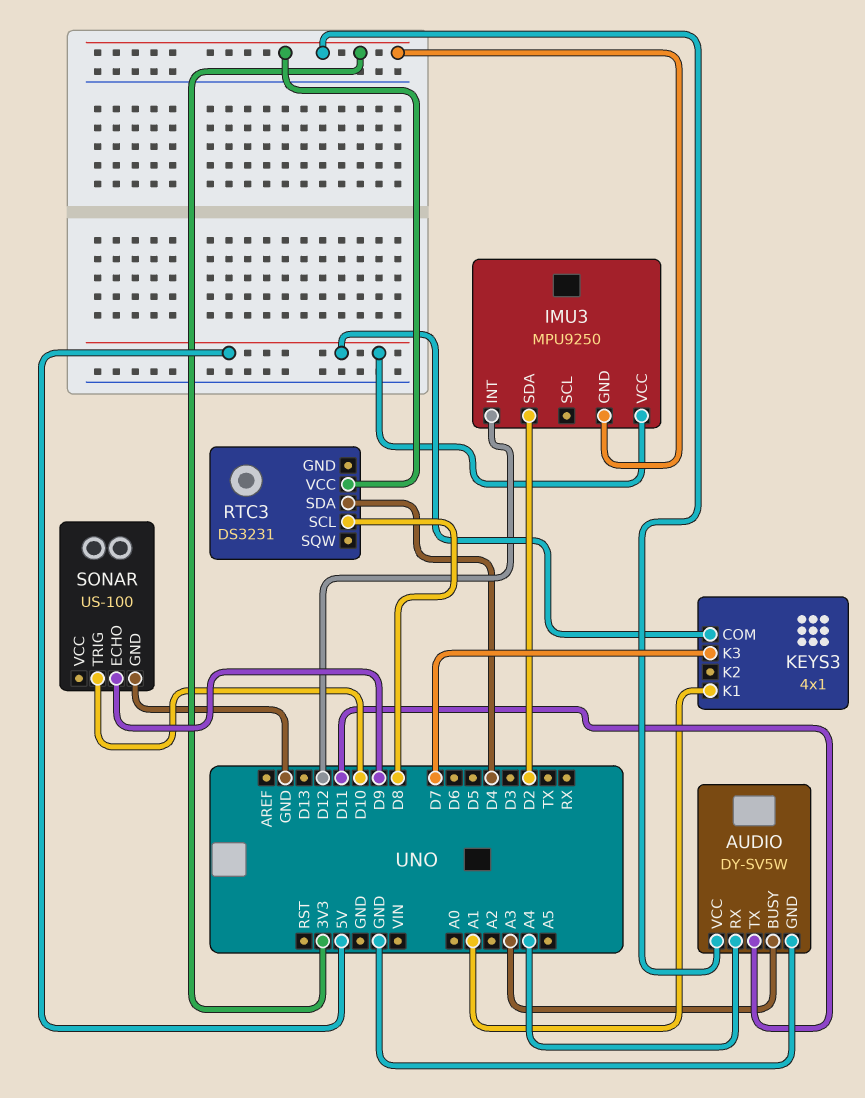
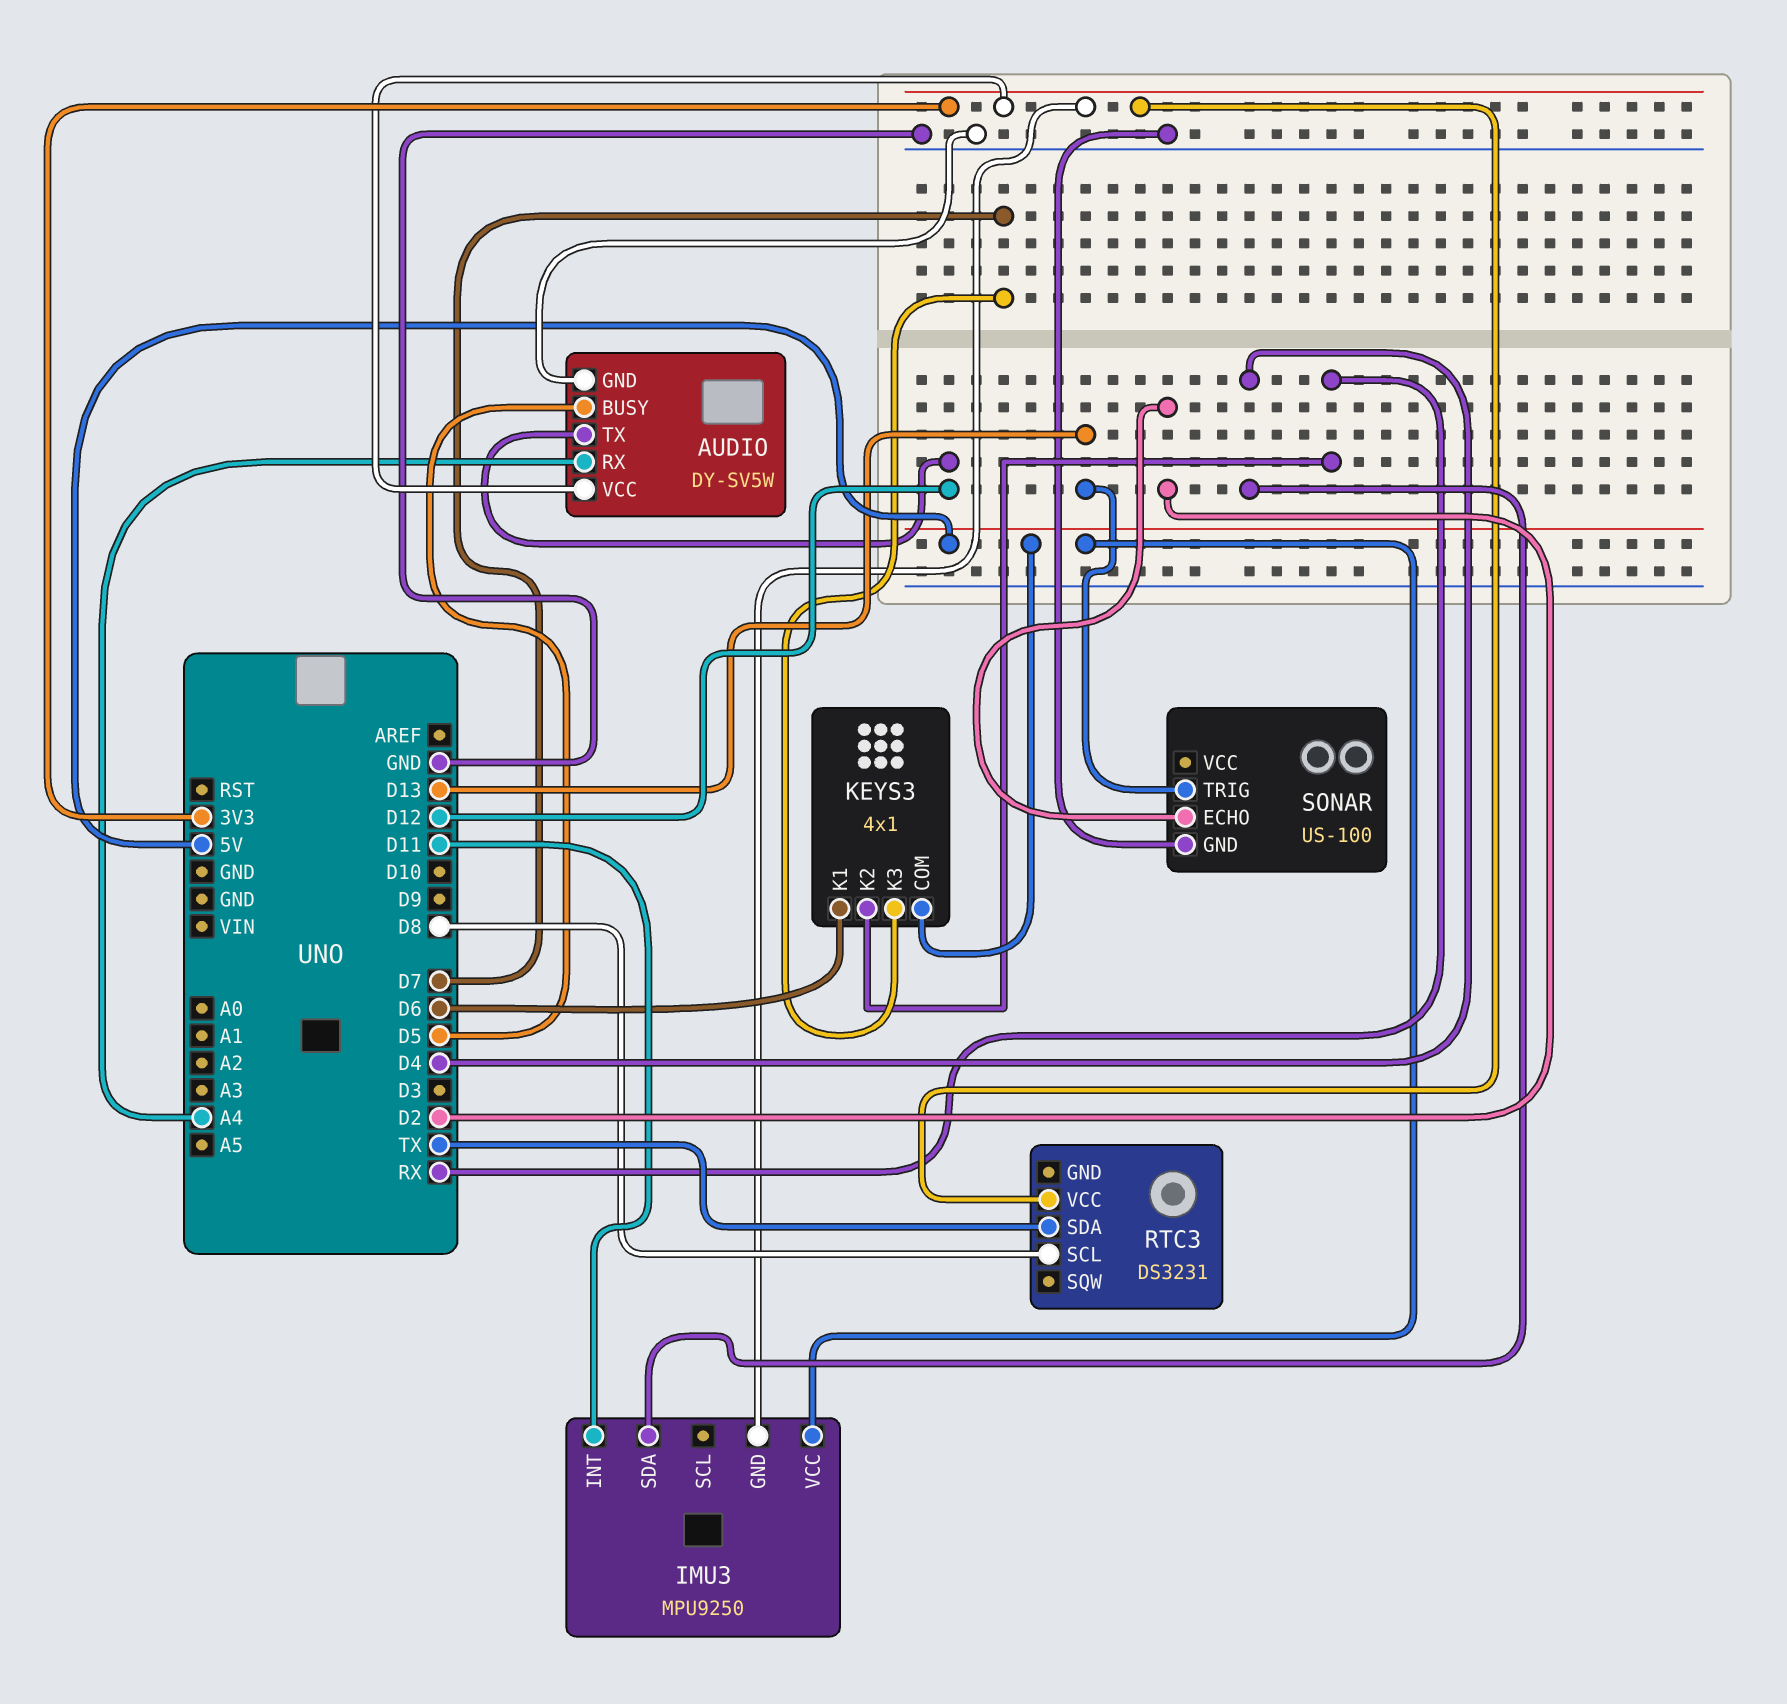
AUDIO pin BUSY: A3 -> D5
AUDIO pin TX: D11 -> D12
IMU3 pin INT: D12 -> D11
IMU3 pin SDA: D2 -> D4
KEYS3 pin K1: A1 -> D6
KEYS3 pin K2: none -> RX
RTC3 pin SDA: D4 -> TX
SONAR pin ECHO: D9 -> D2
SONAR pin TRIG: D10 -> D13

